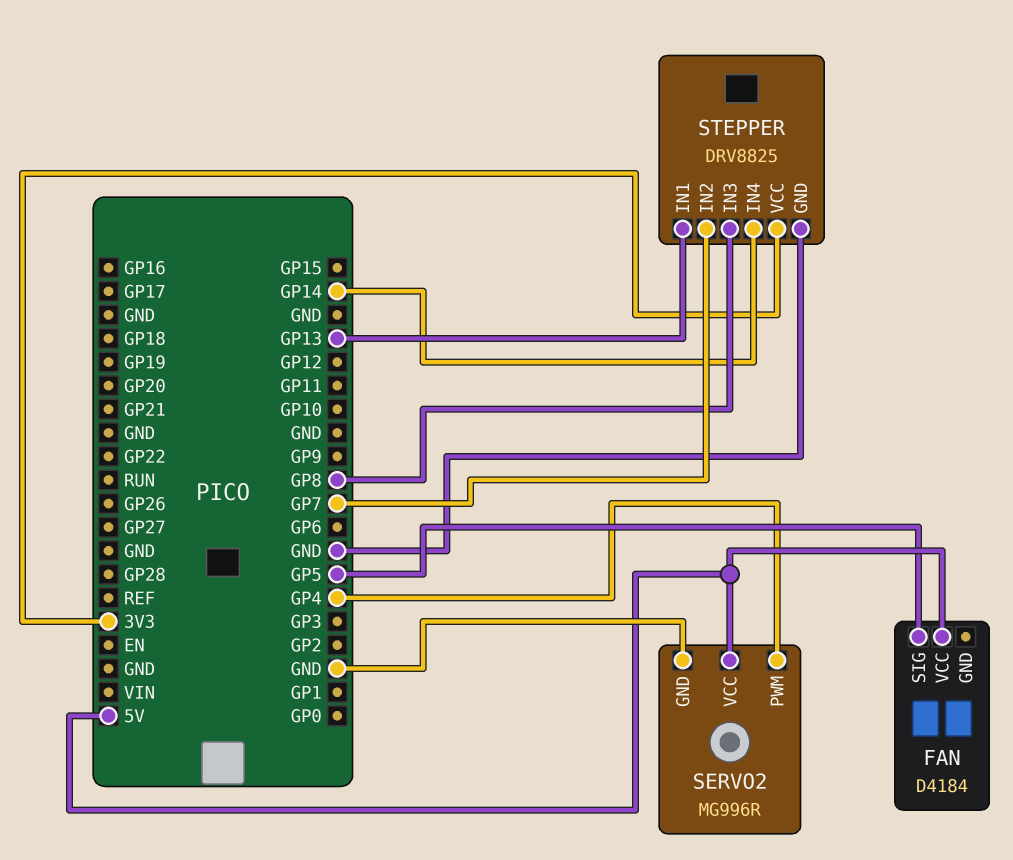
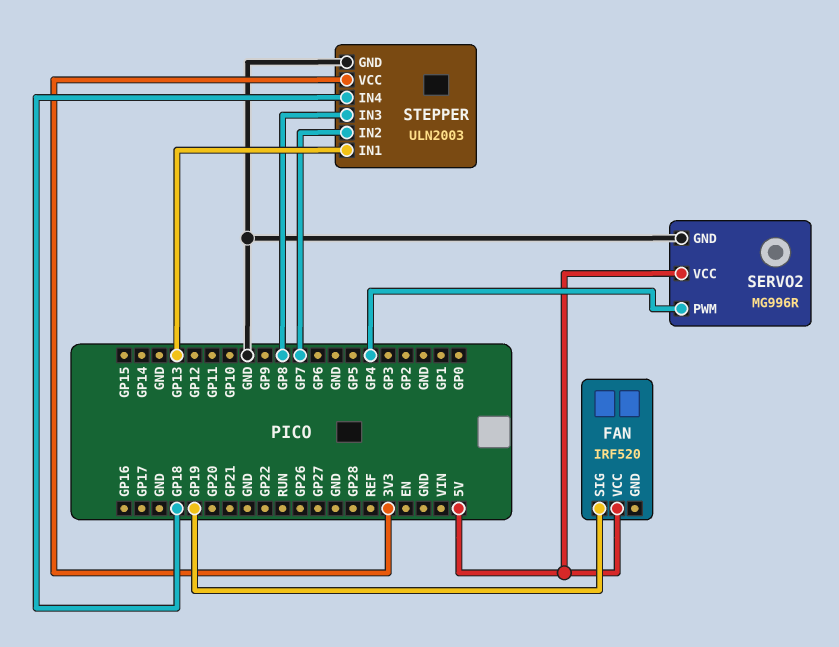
FAN: D4184 -> IRF520
FAN pin SIG: GP5 -> GP19
STEPPER: DRV8825 -> ULN2003
STEPPER pin IN4: GP14 -> GP18

